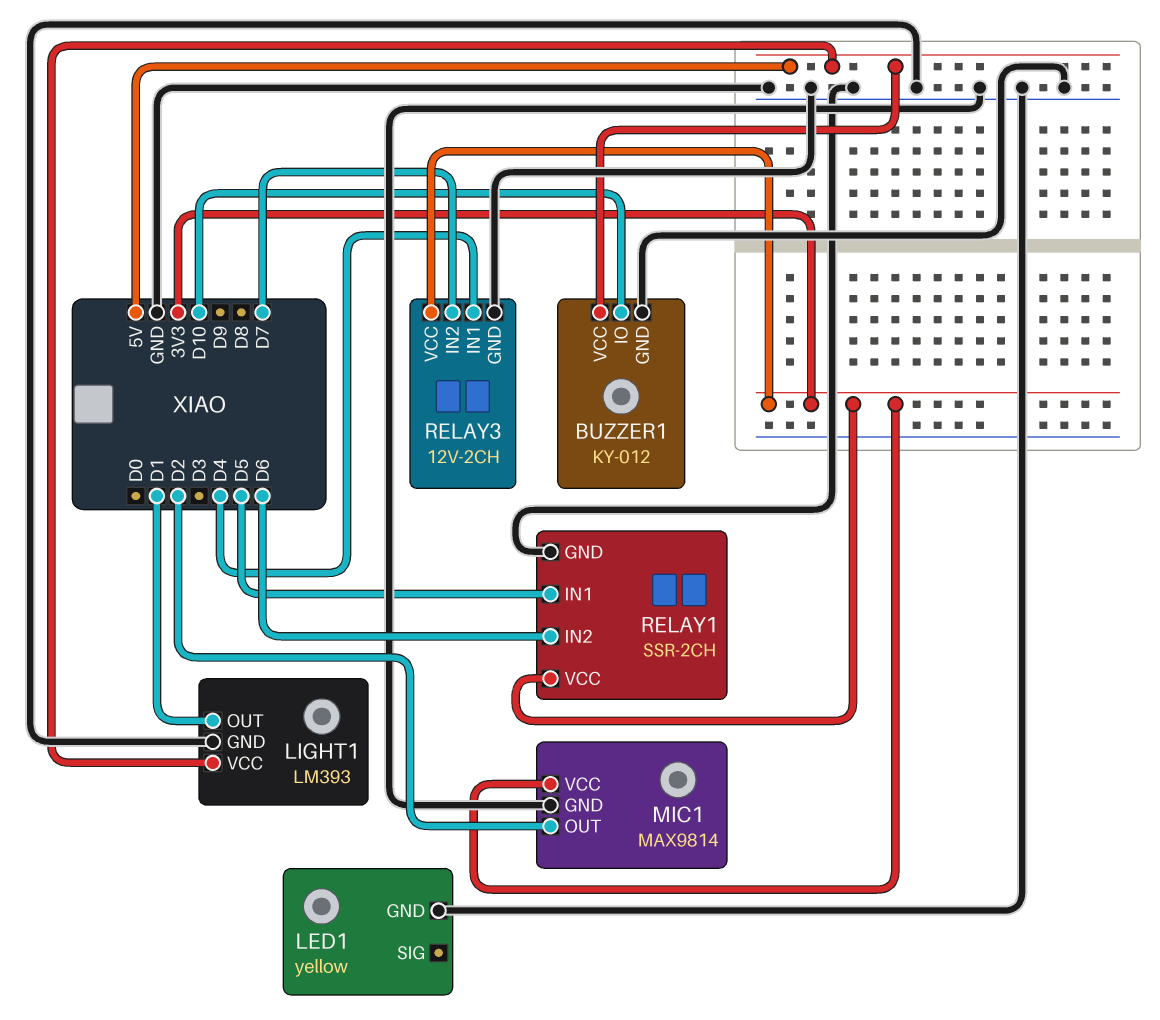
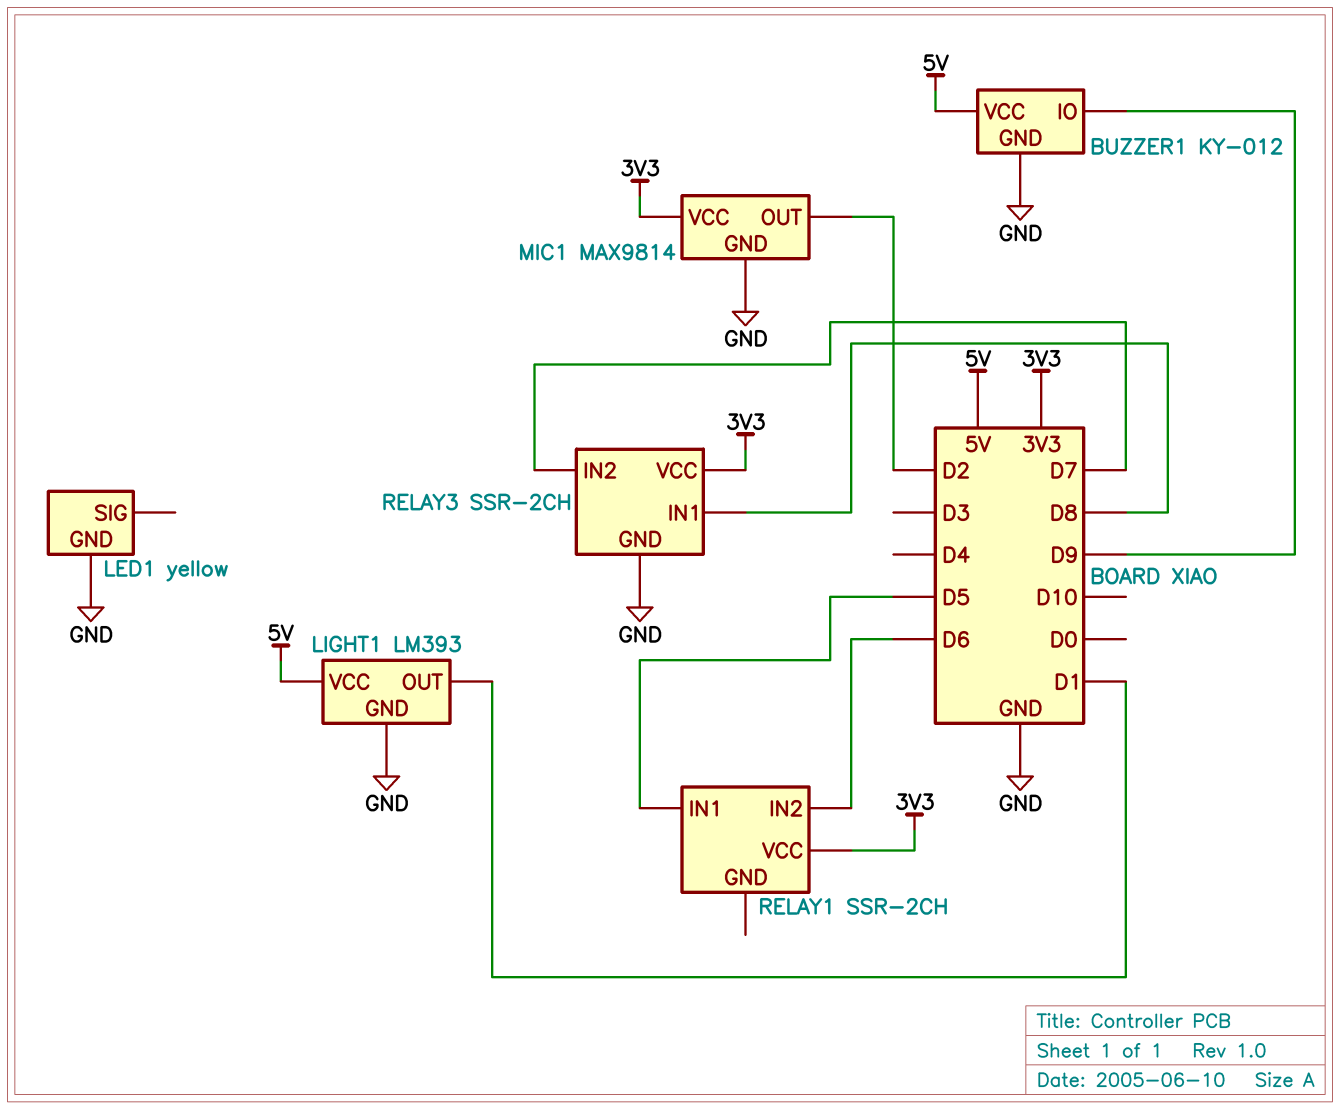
BUZZER1 pin IO: D10 -> D9
RELAY1 pin GND: GND -> none
RELAY3: 12V-2CH -> SSR-2CH
RELAY3 pin IN1: D4 -> D8

